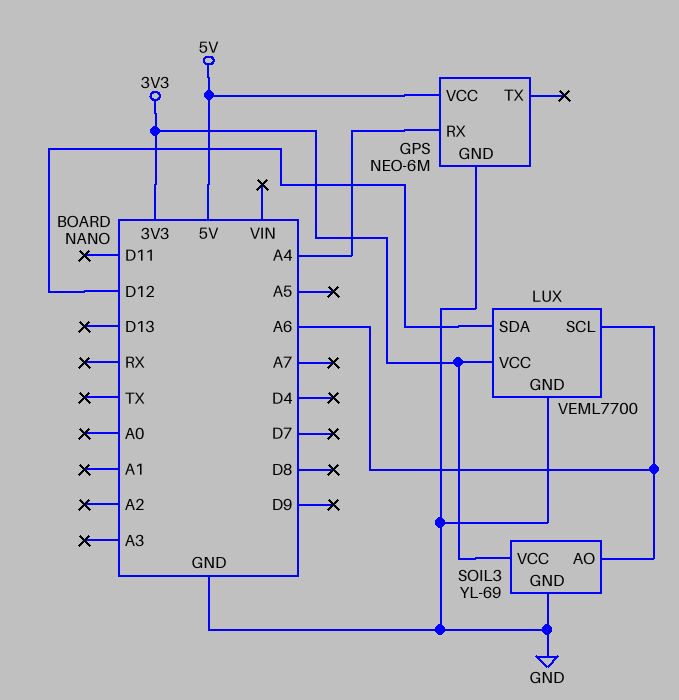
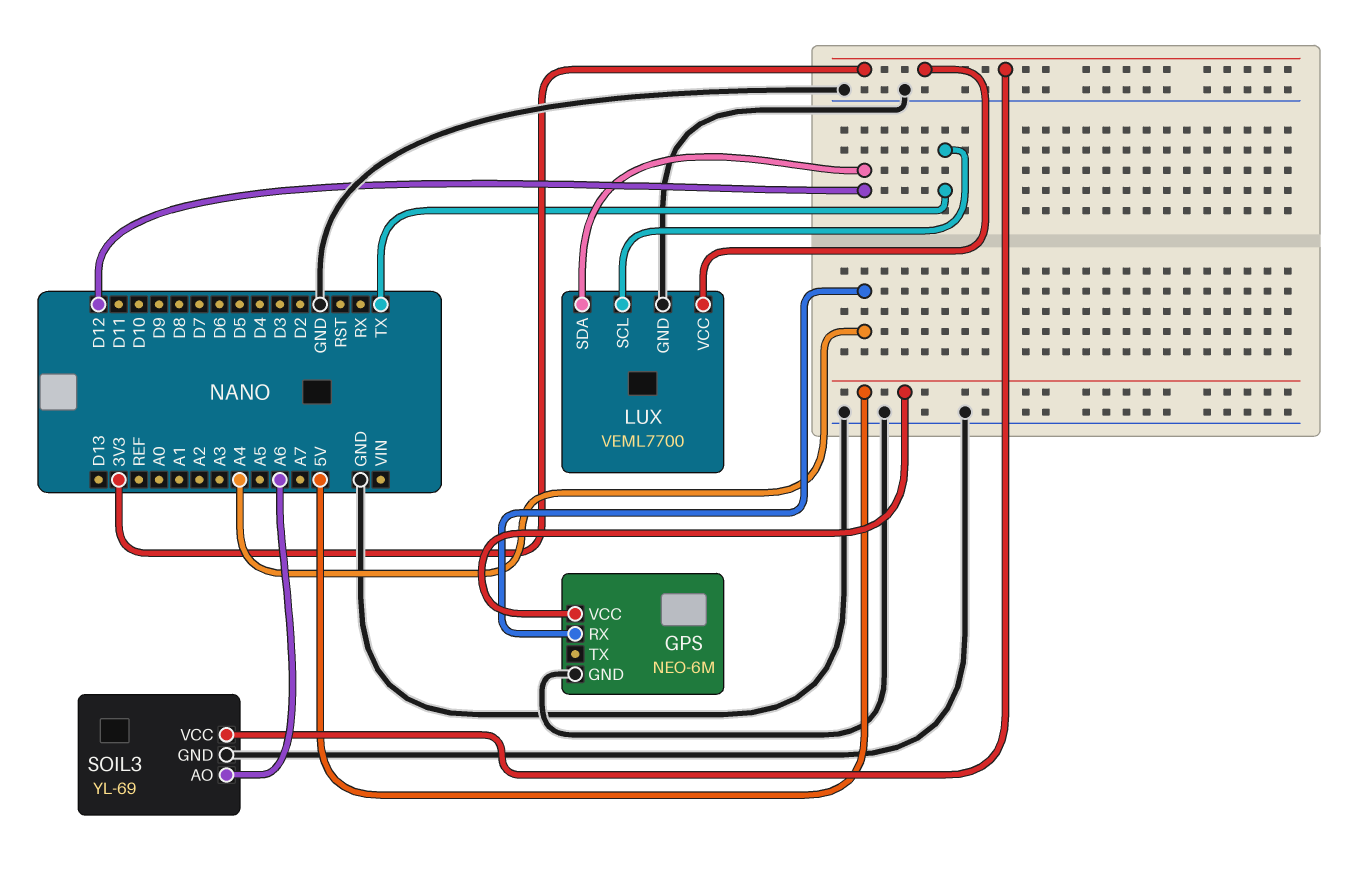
LUX pin SCL: A6 -> TX

